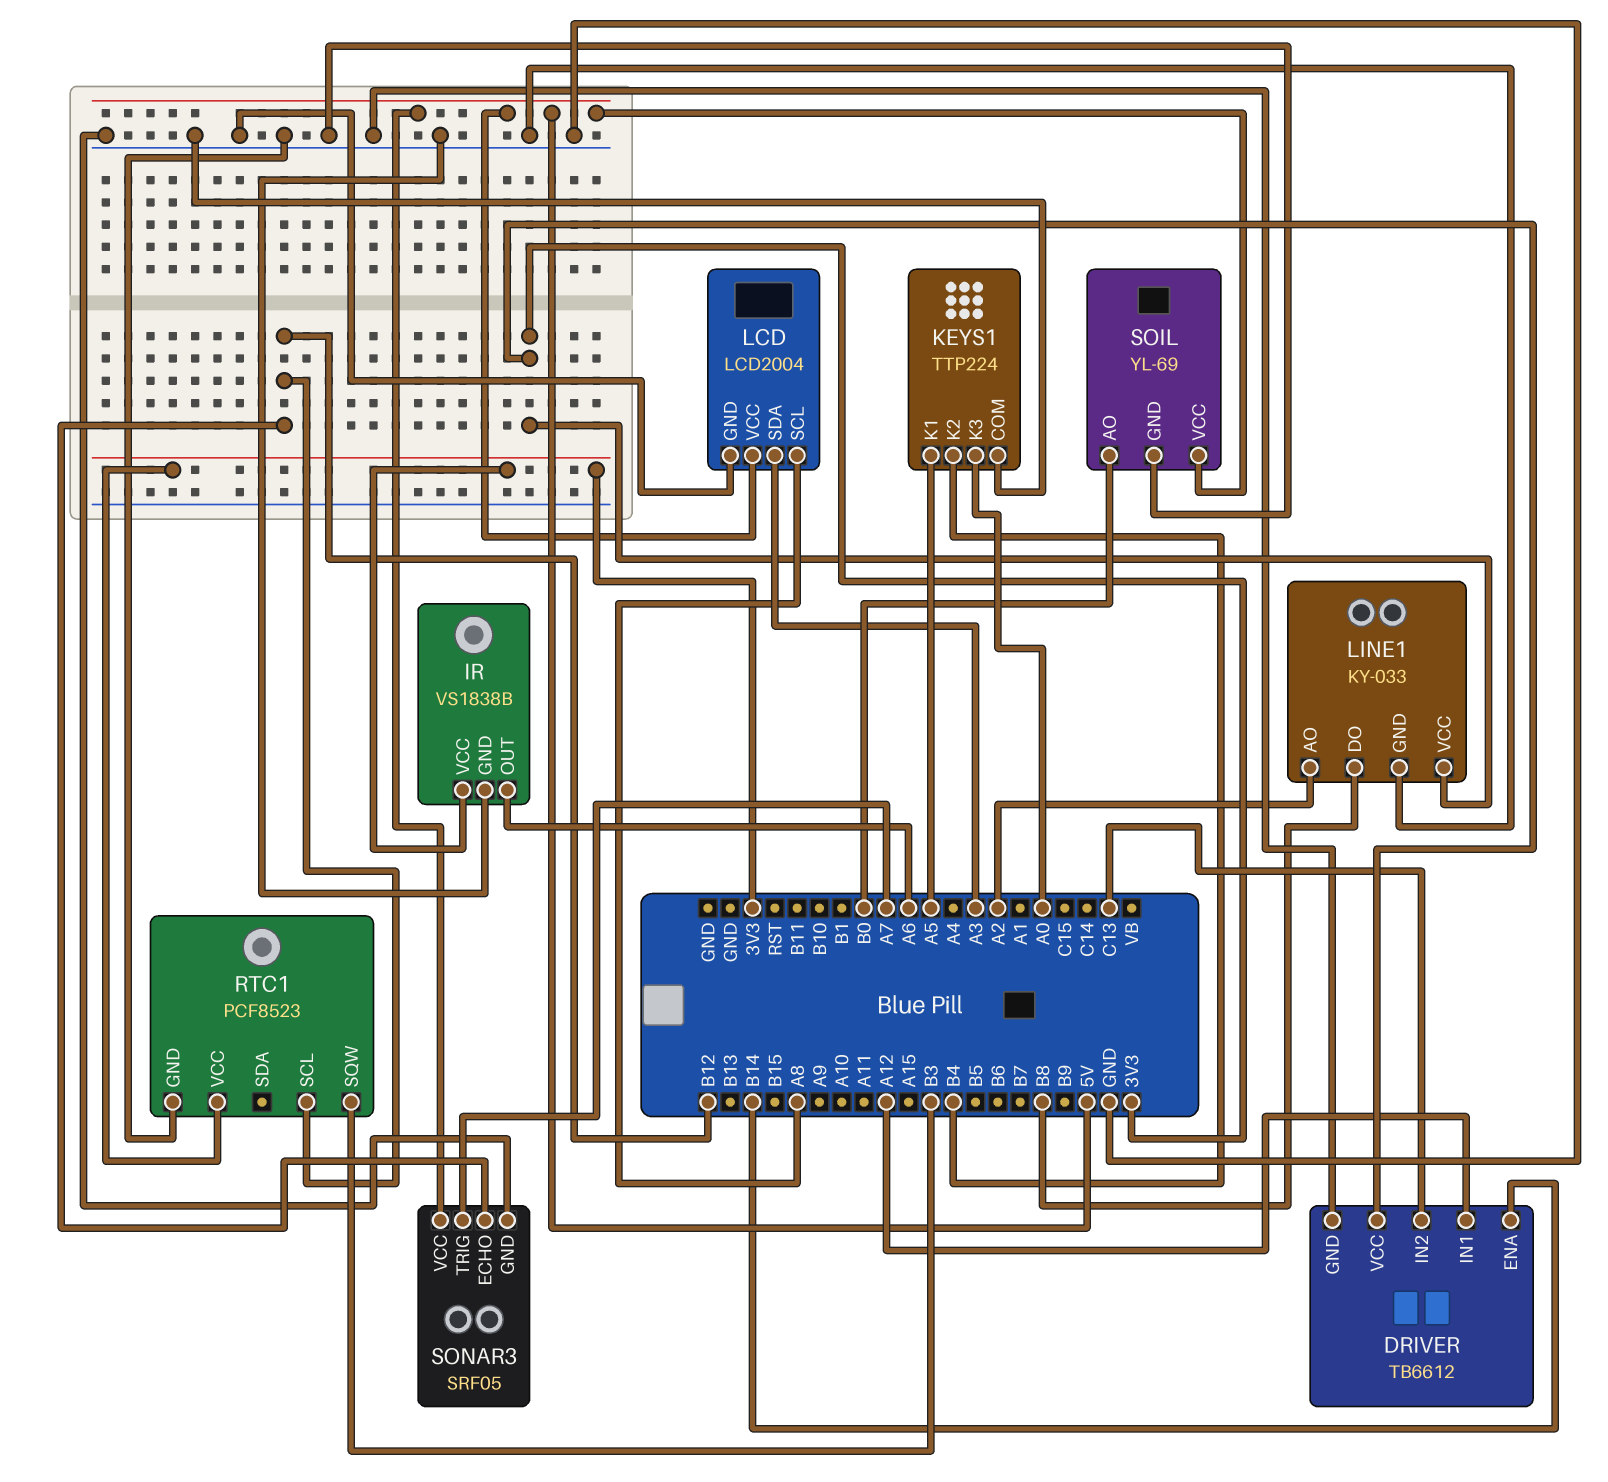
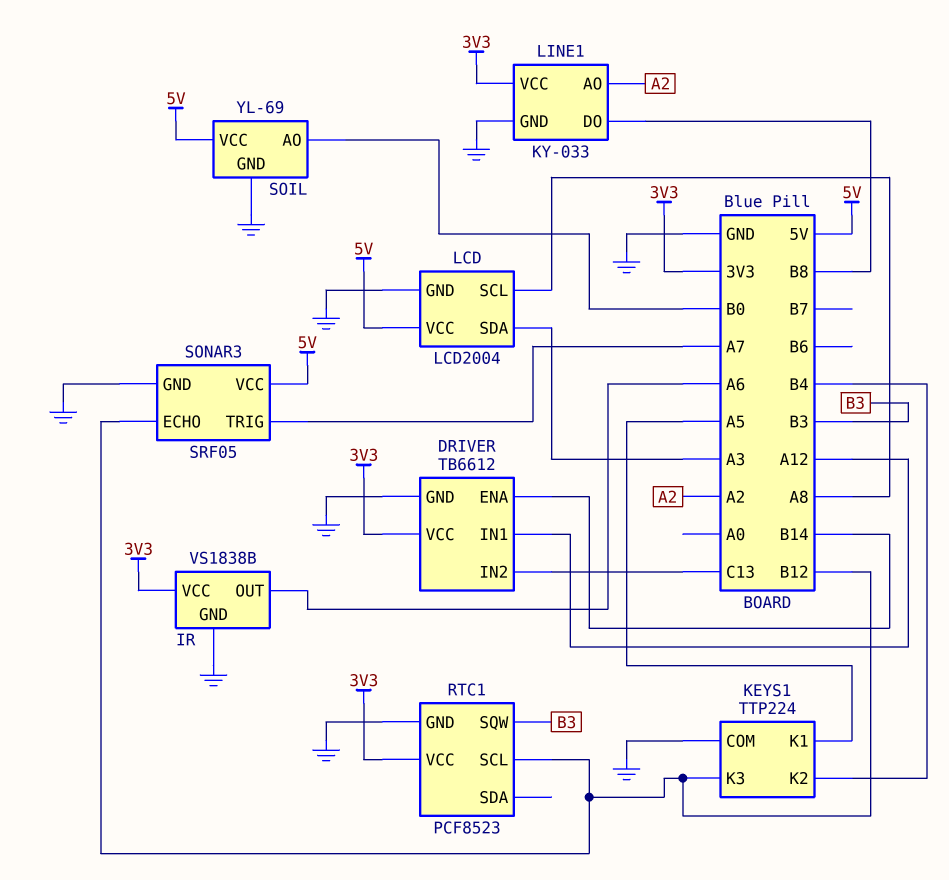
KEYS1 pin K3: A0 -> B12

